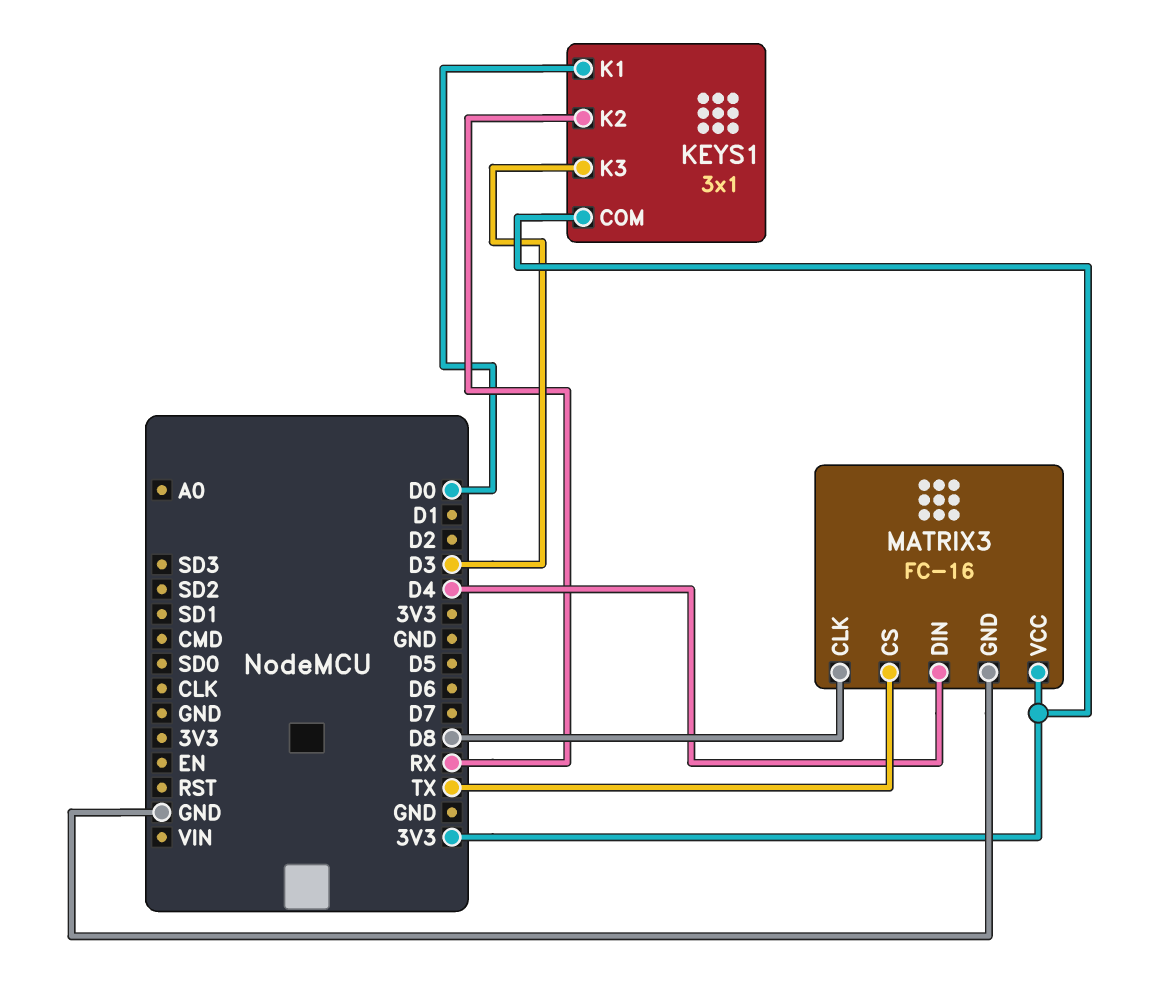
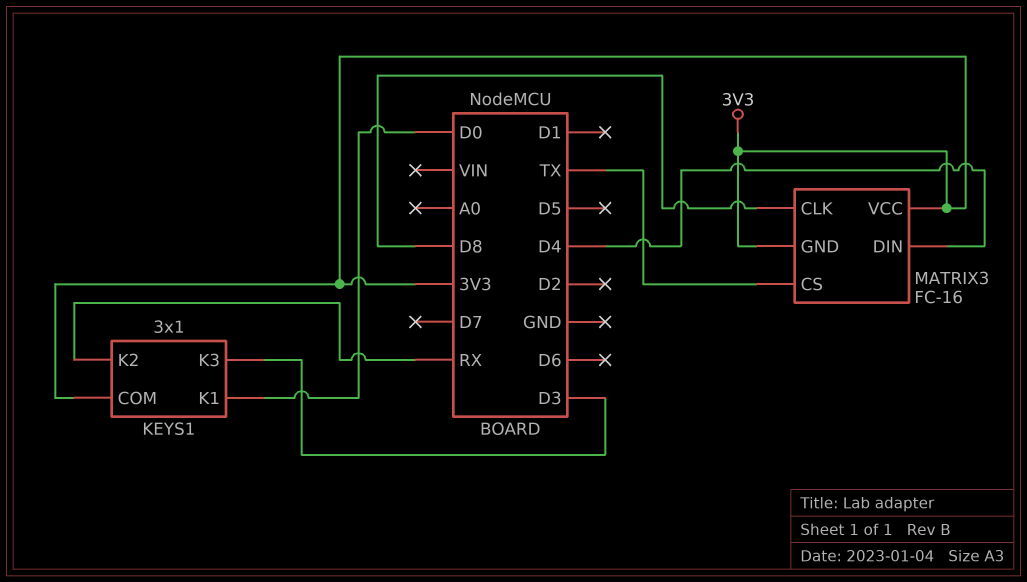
MATRIX3 pin GND: GND -> 3V3

